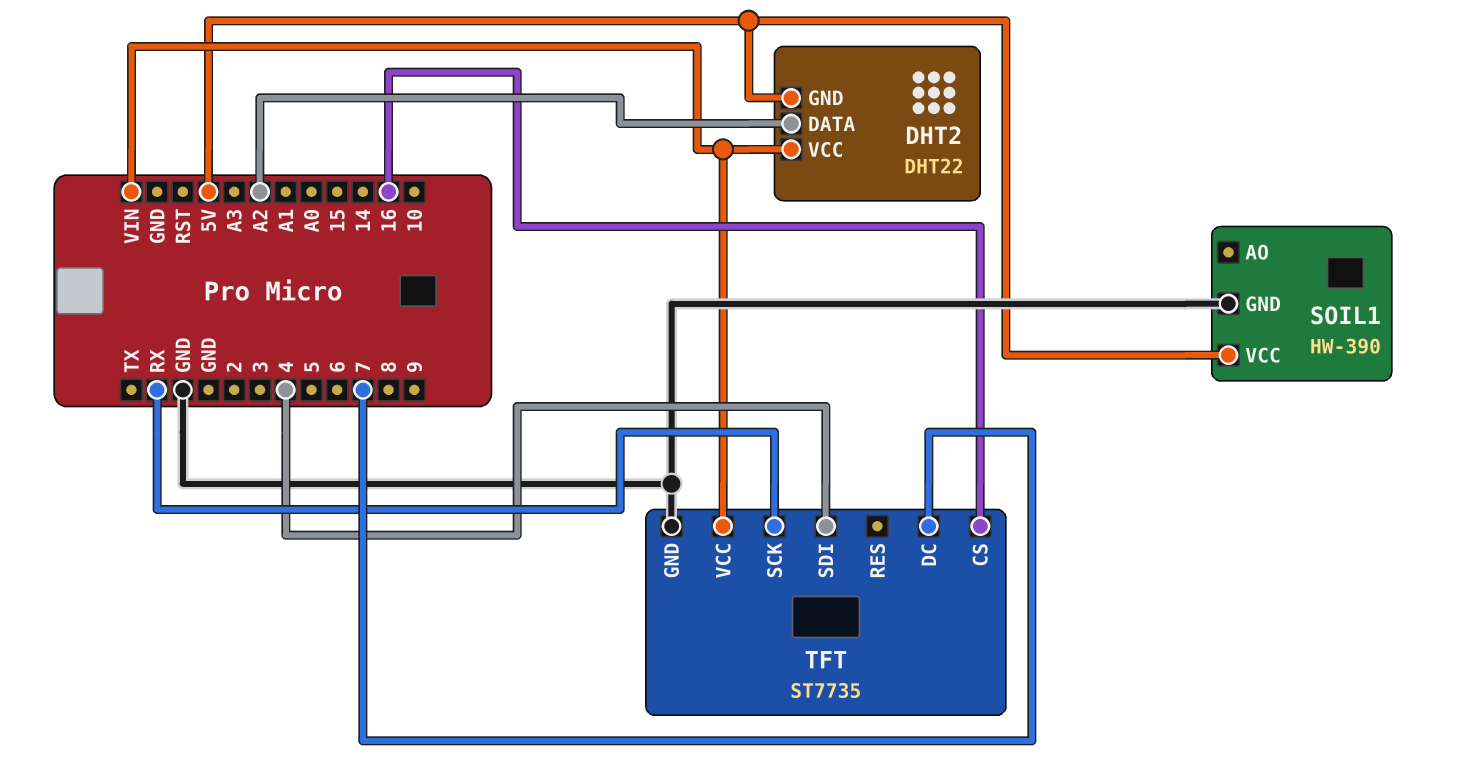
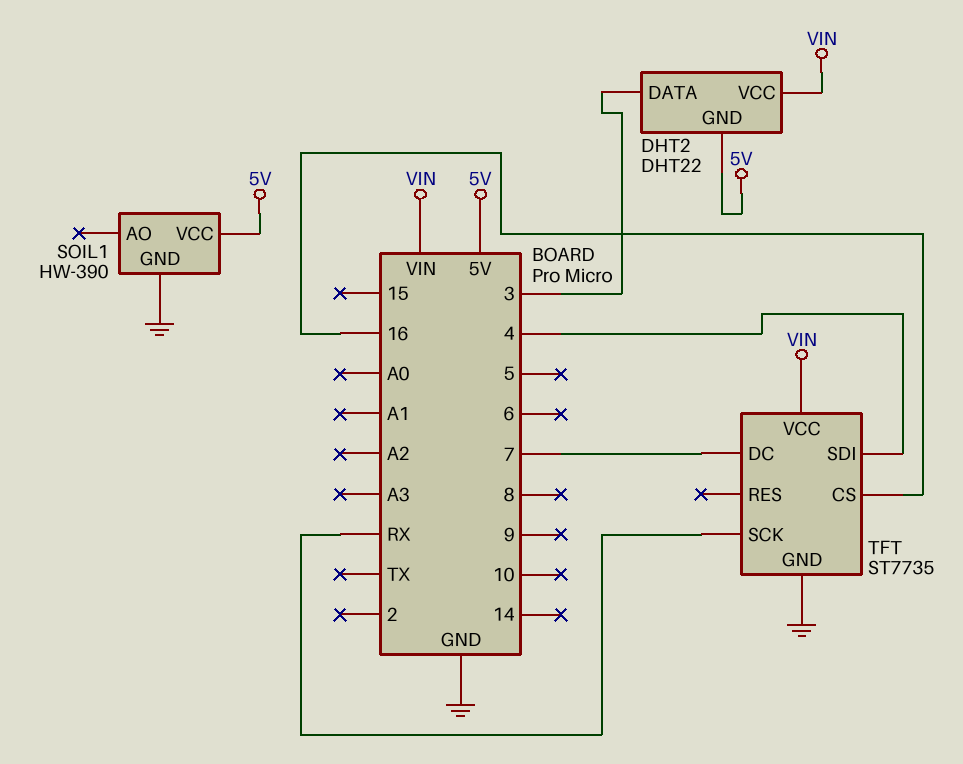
DHT2 pin DATA: A2 -> 3

